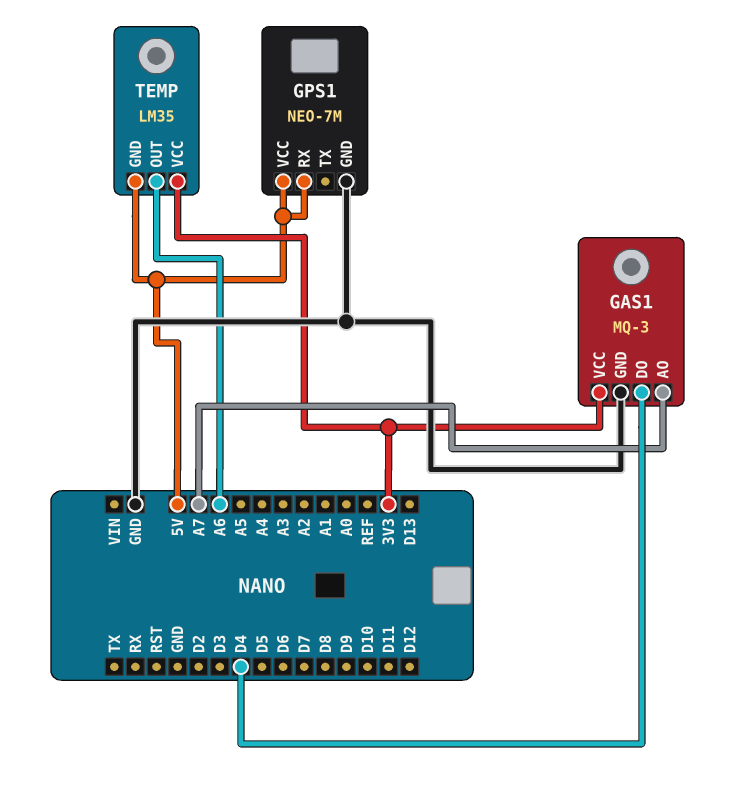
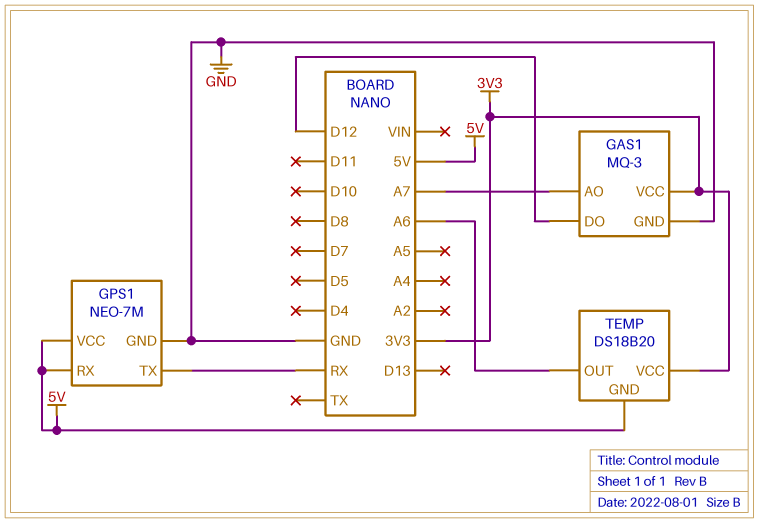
GAS1 pin DO: D4 -> D12
GPS1 pin TX: none -> RX
TEMP: LM35 -> DS18B20

